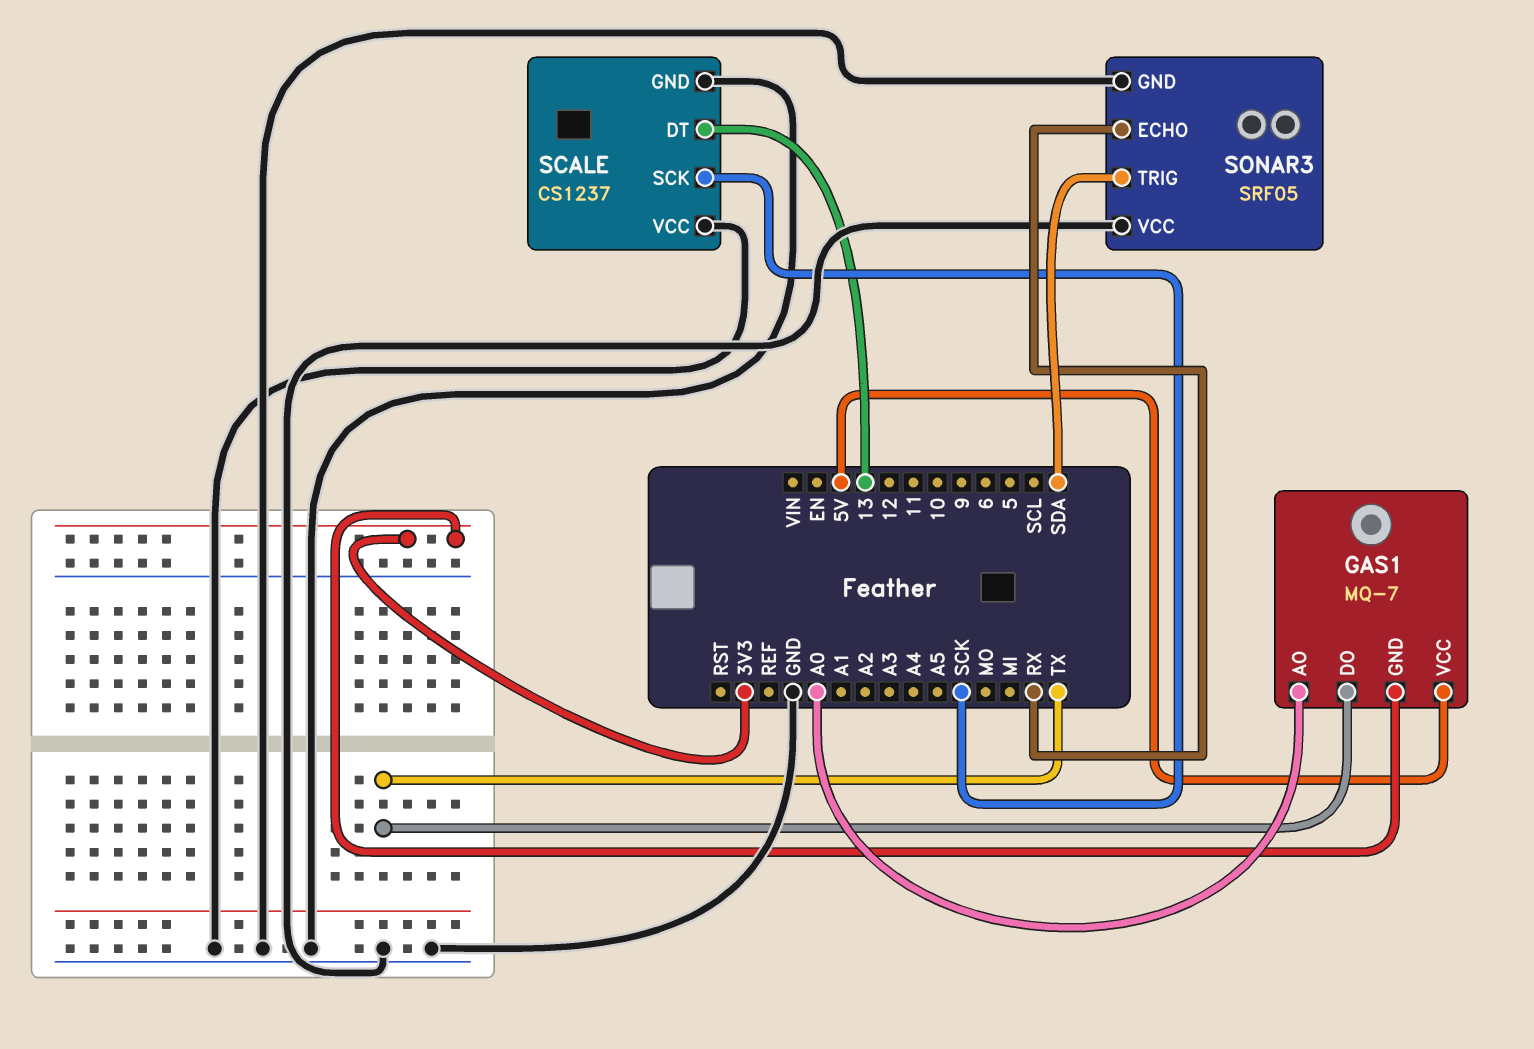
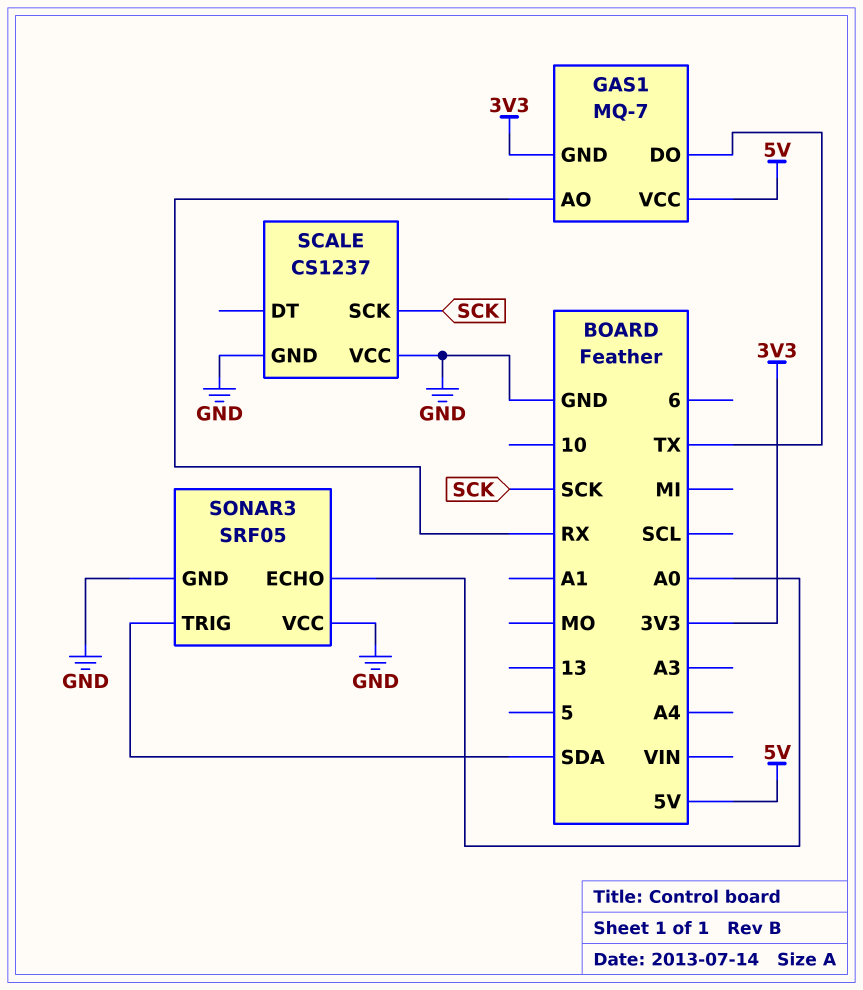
GAS1 pin AO: A0 -> RX
SCALE pin DT: 13 -> none
SONAR3 pin ECHO: RX -> A0

